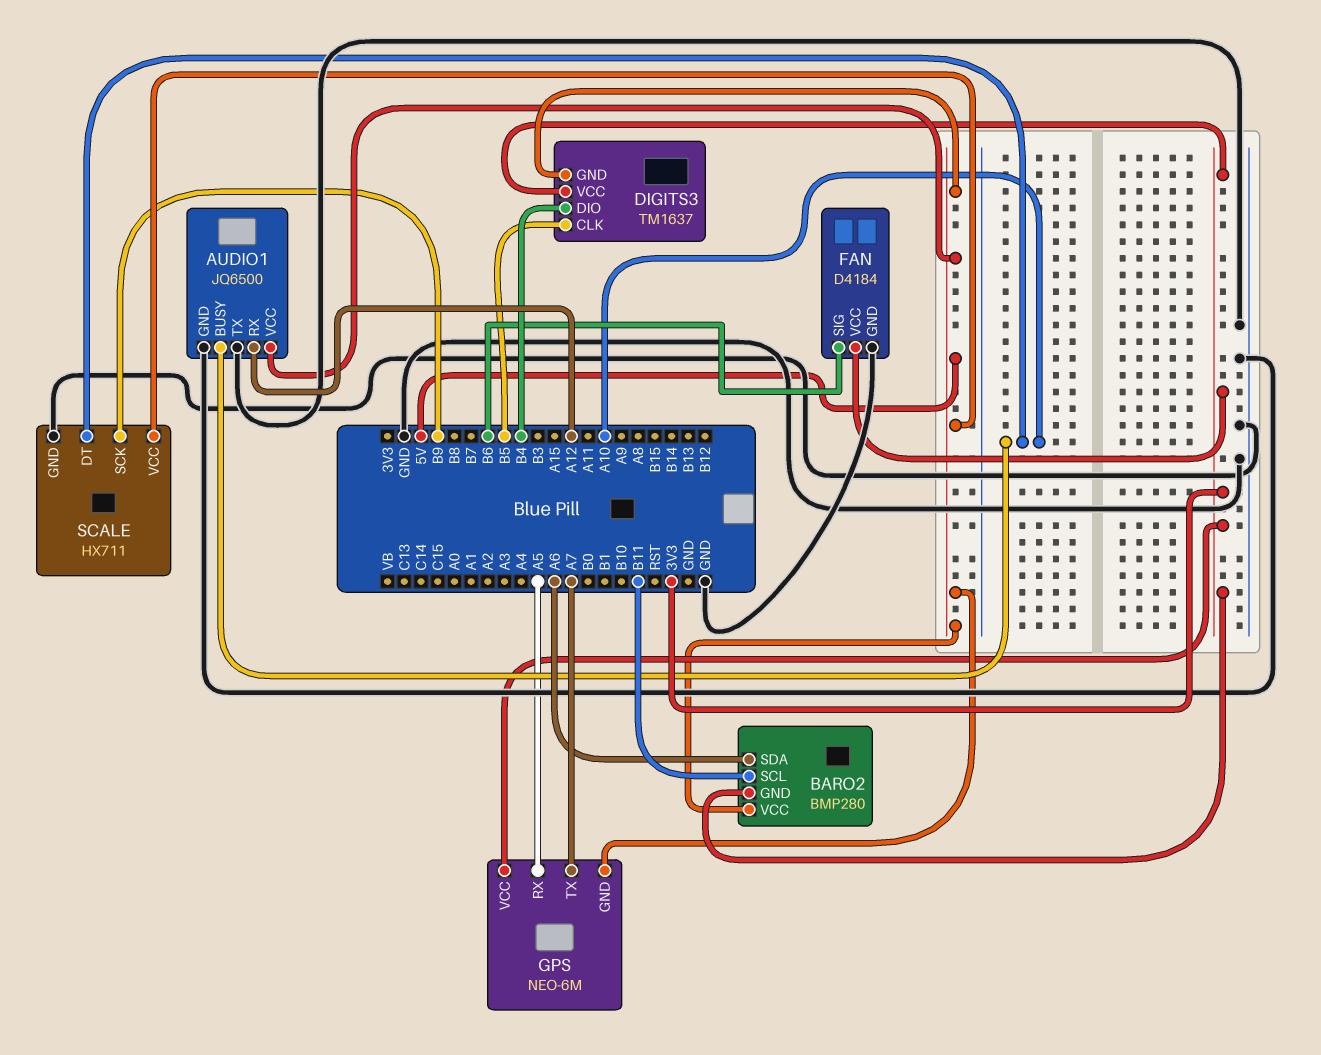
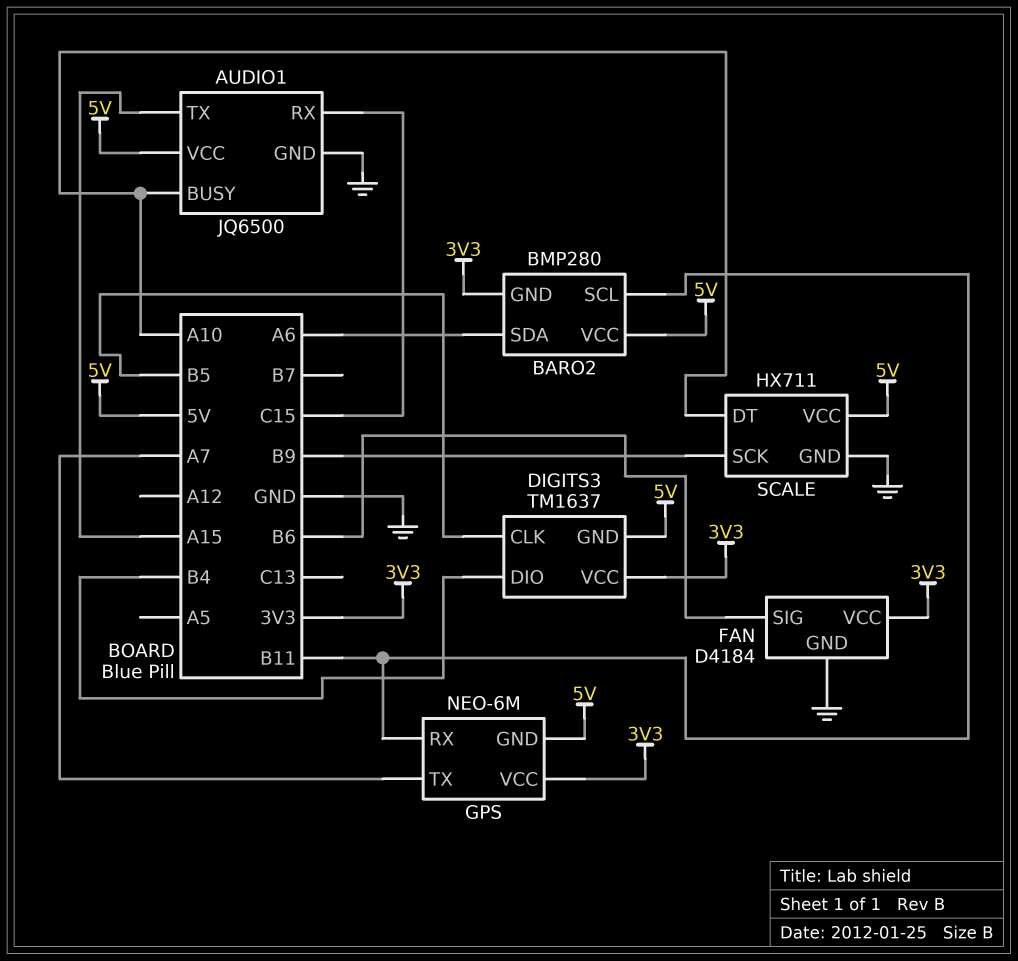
AUDIO1 pin RX: A12 -> C15
AUDIO1 pin TX: GND -> A15
GPS pin RX: A5 -> B11

